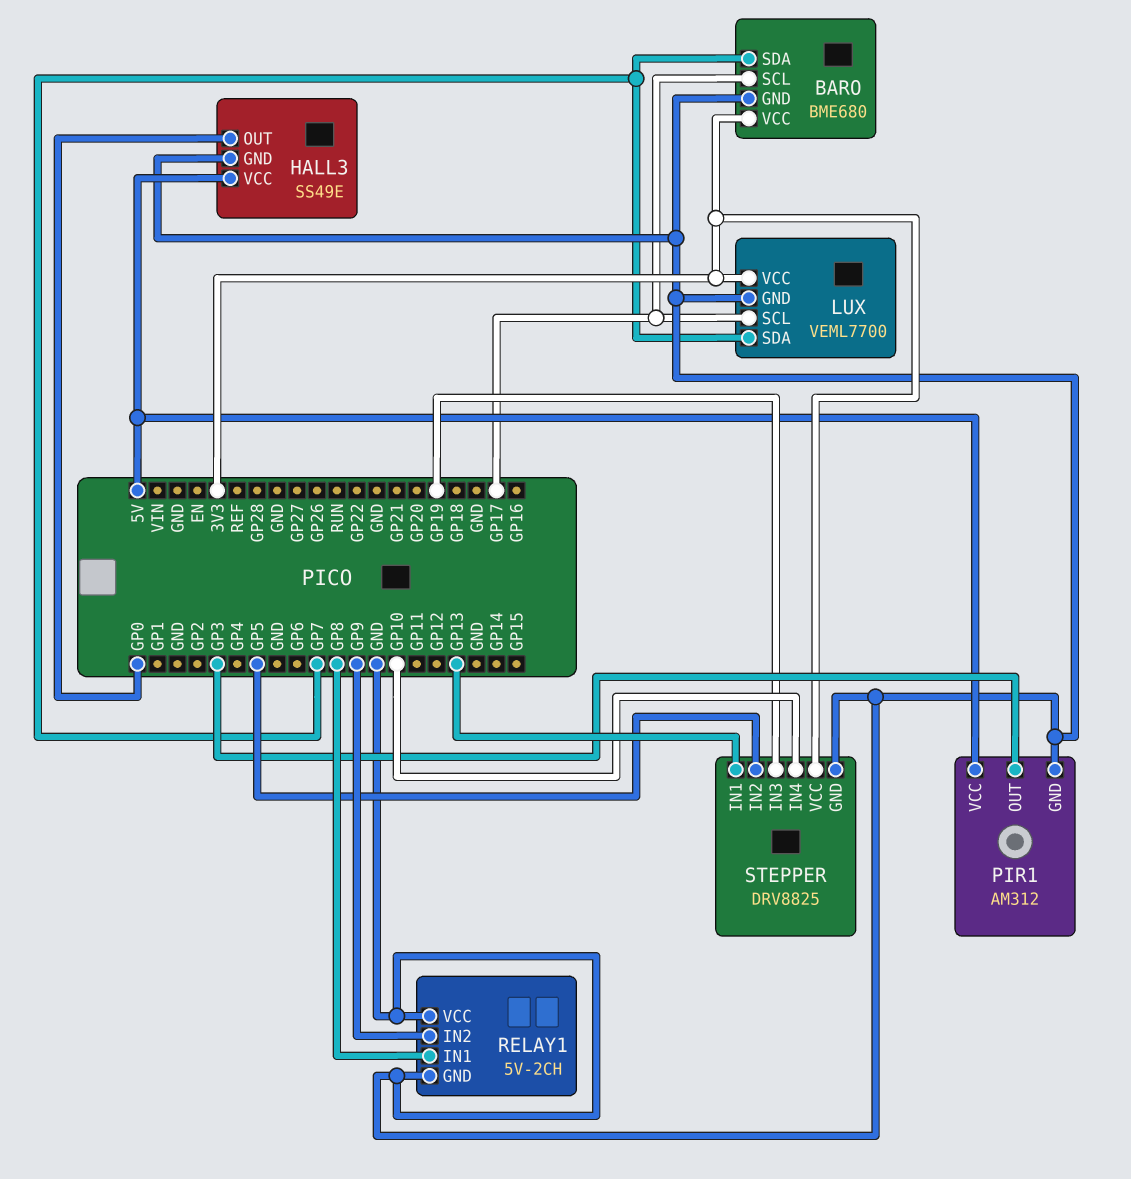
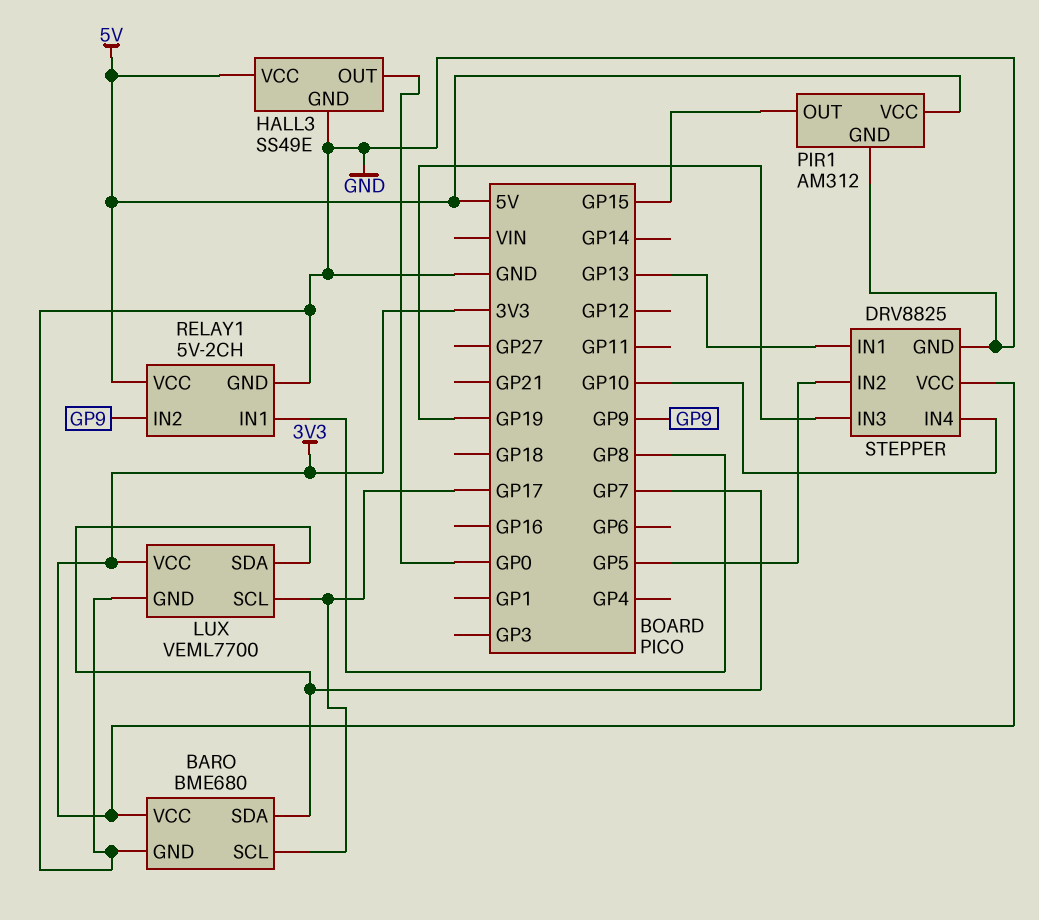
PIR1 pin OUT: GP3 -> GP15
RELAY1 pin VCC: GND -> 5V

